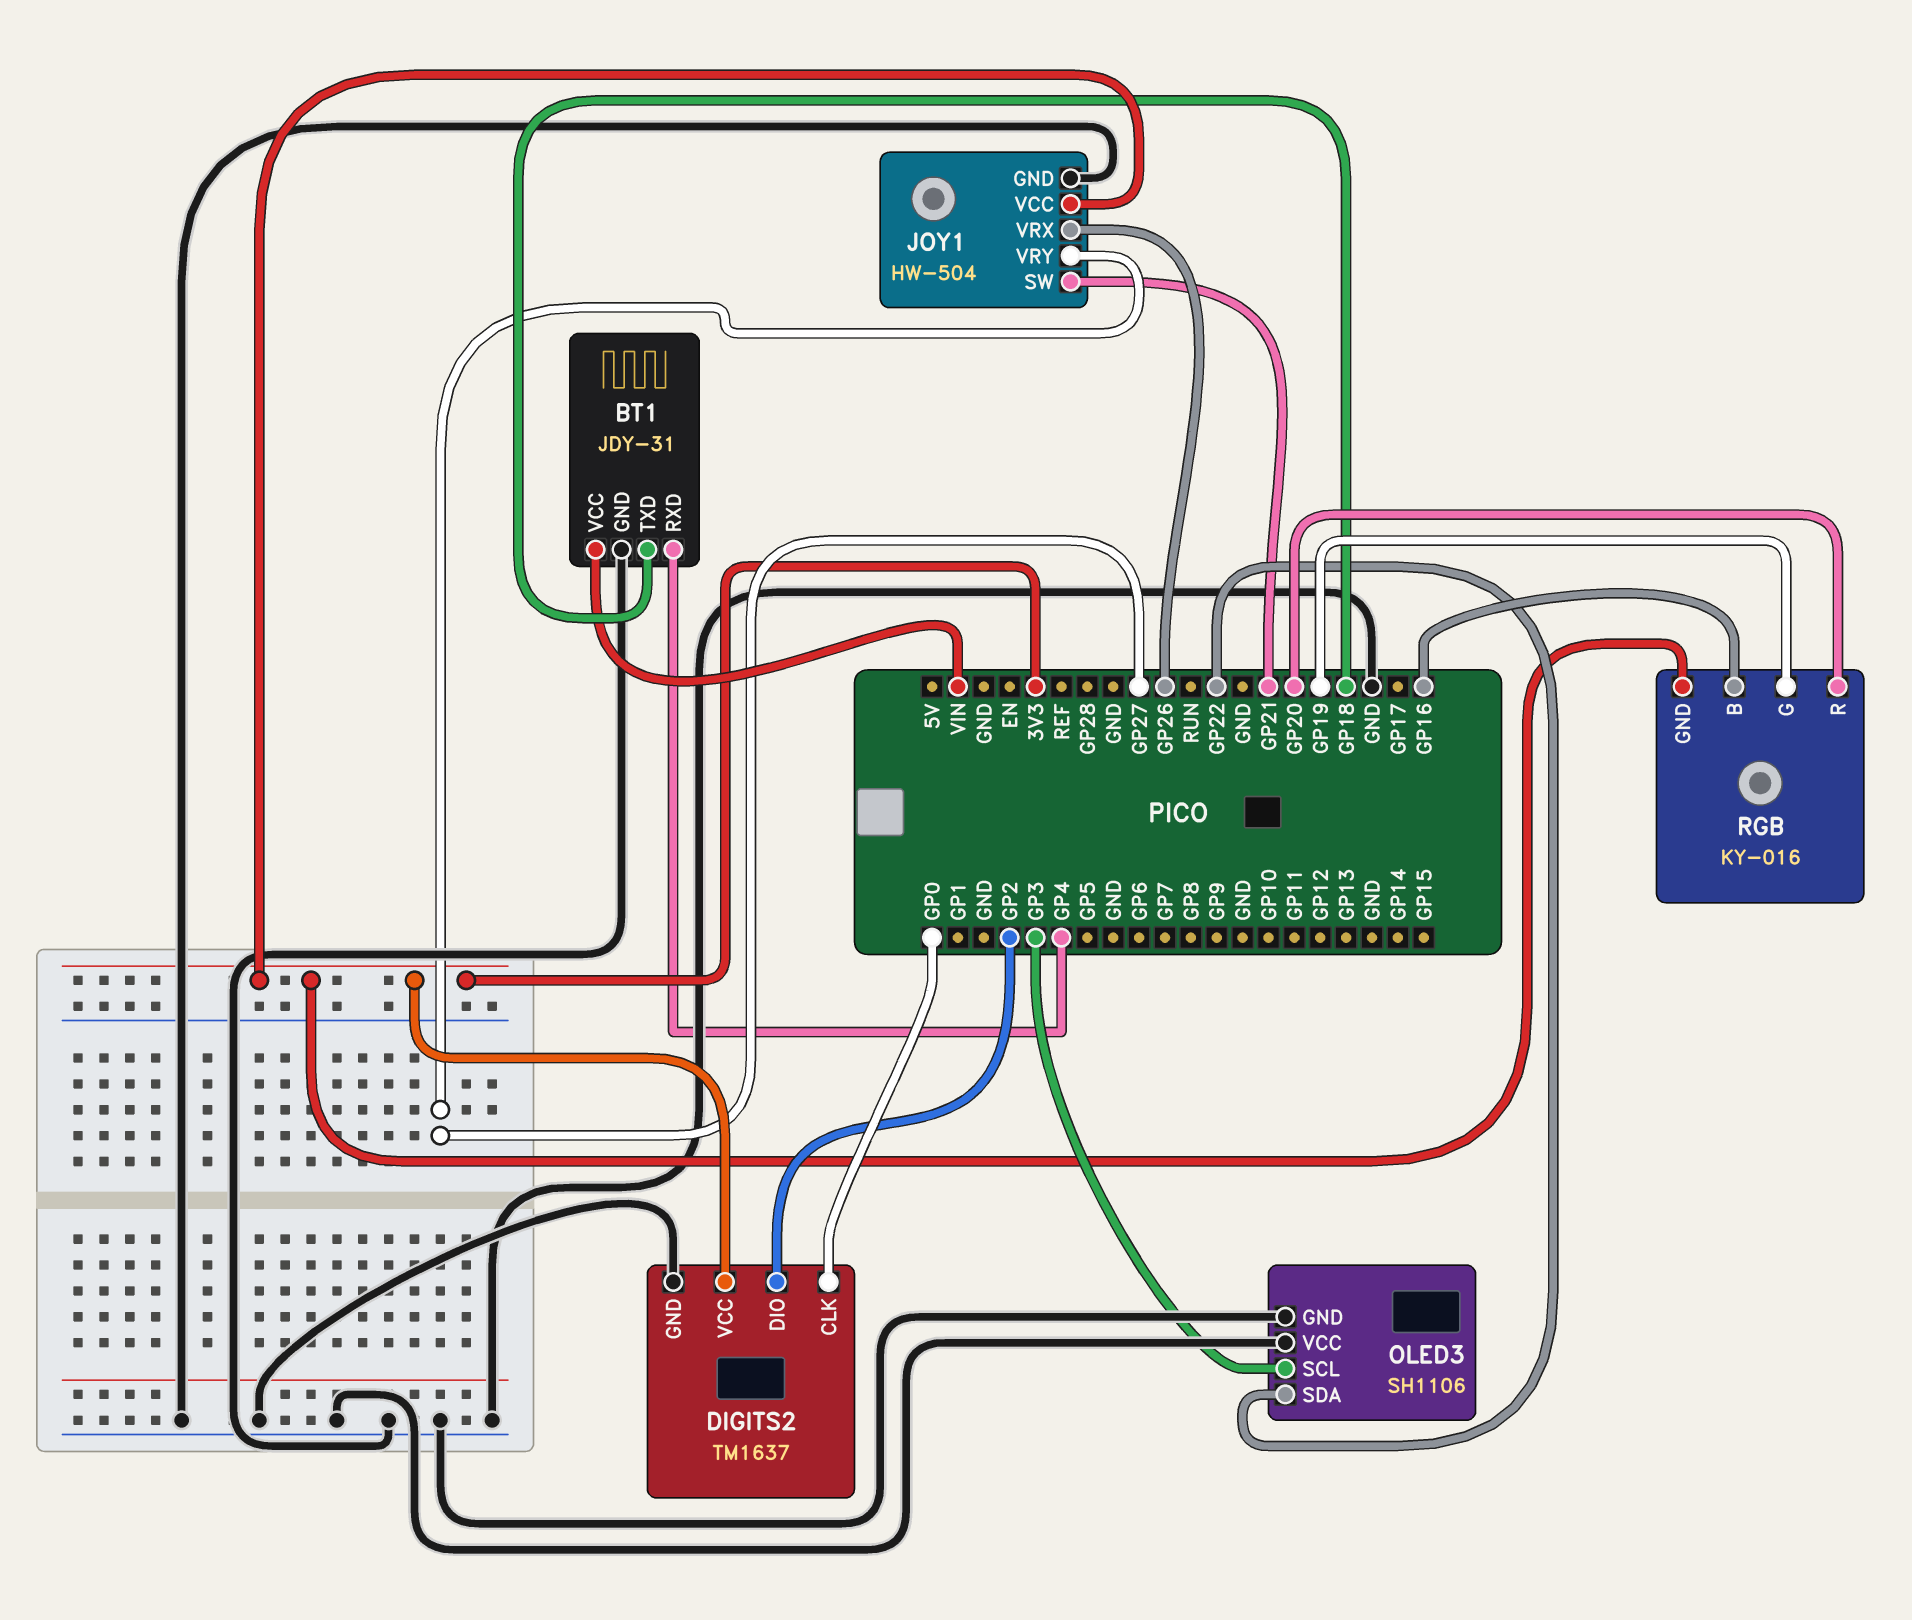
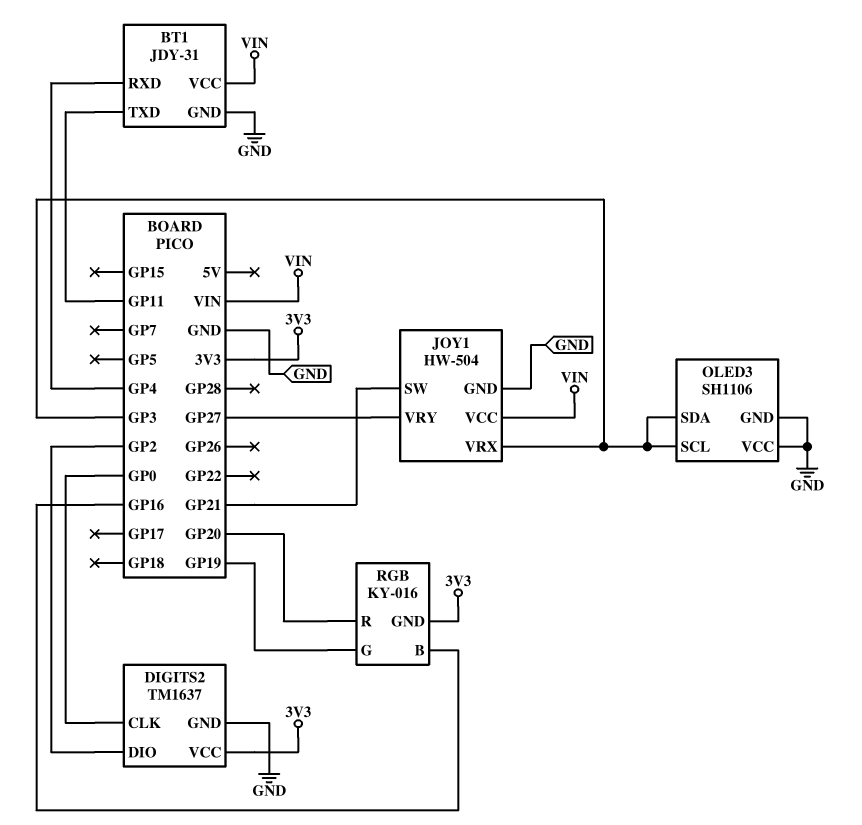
BT1 pin TXD: GP18 -> GP11
JOY1 pin VCC: 3V3 -> VIN
JOY1 pin VRX: GP26 -> GP3
OLED3 pin SDA: GP22 -> GP3

